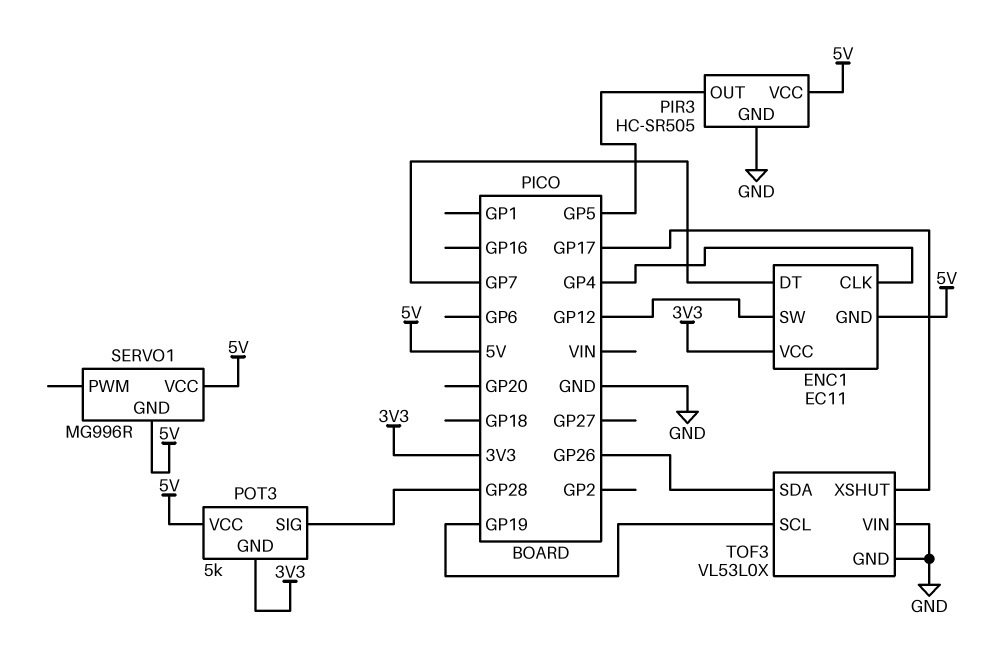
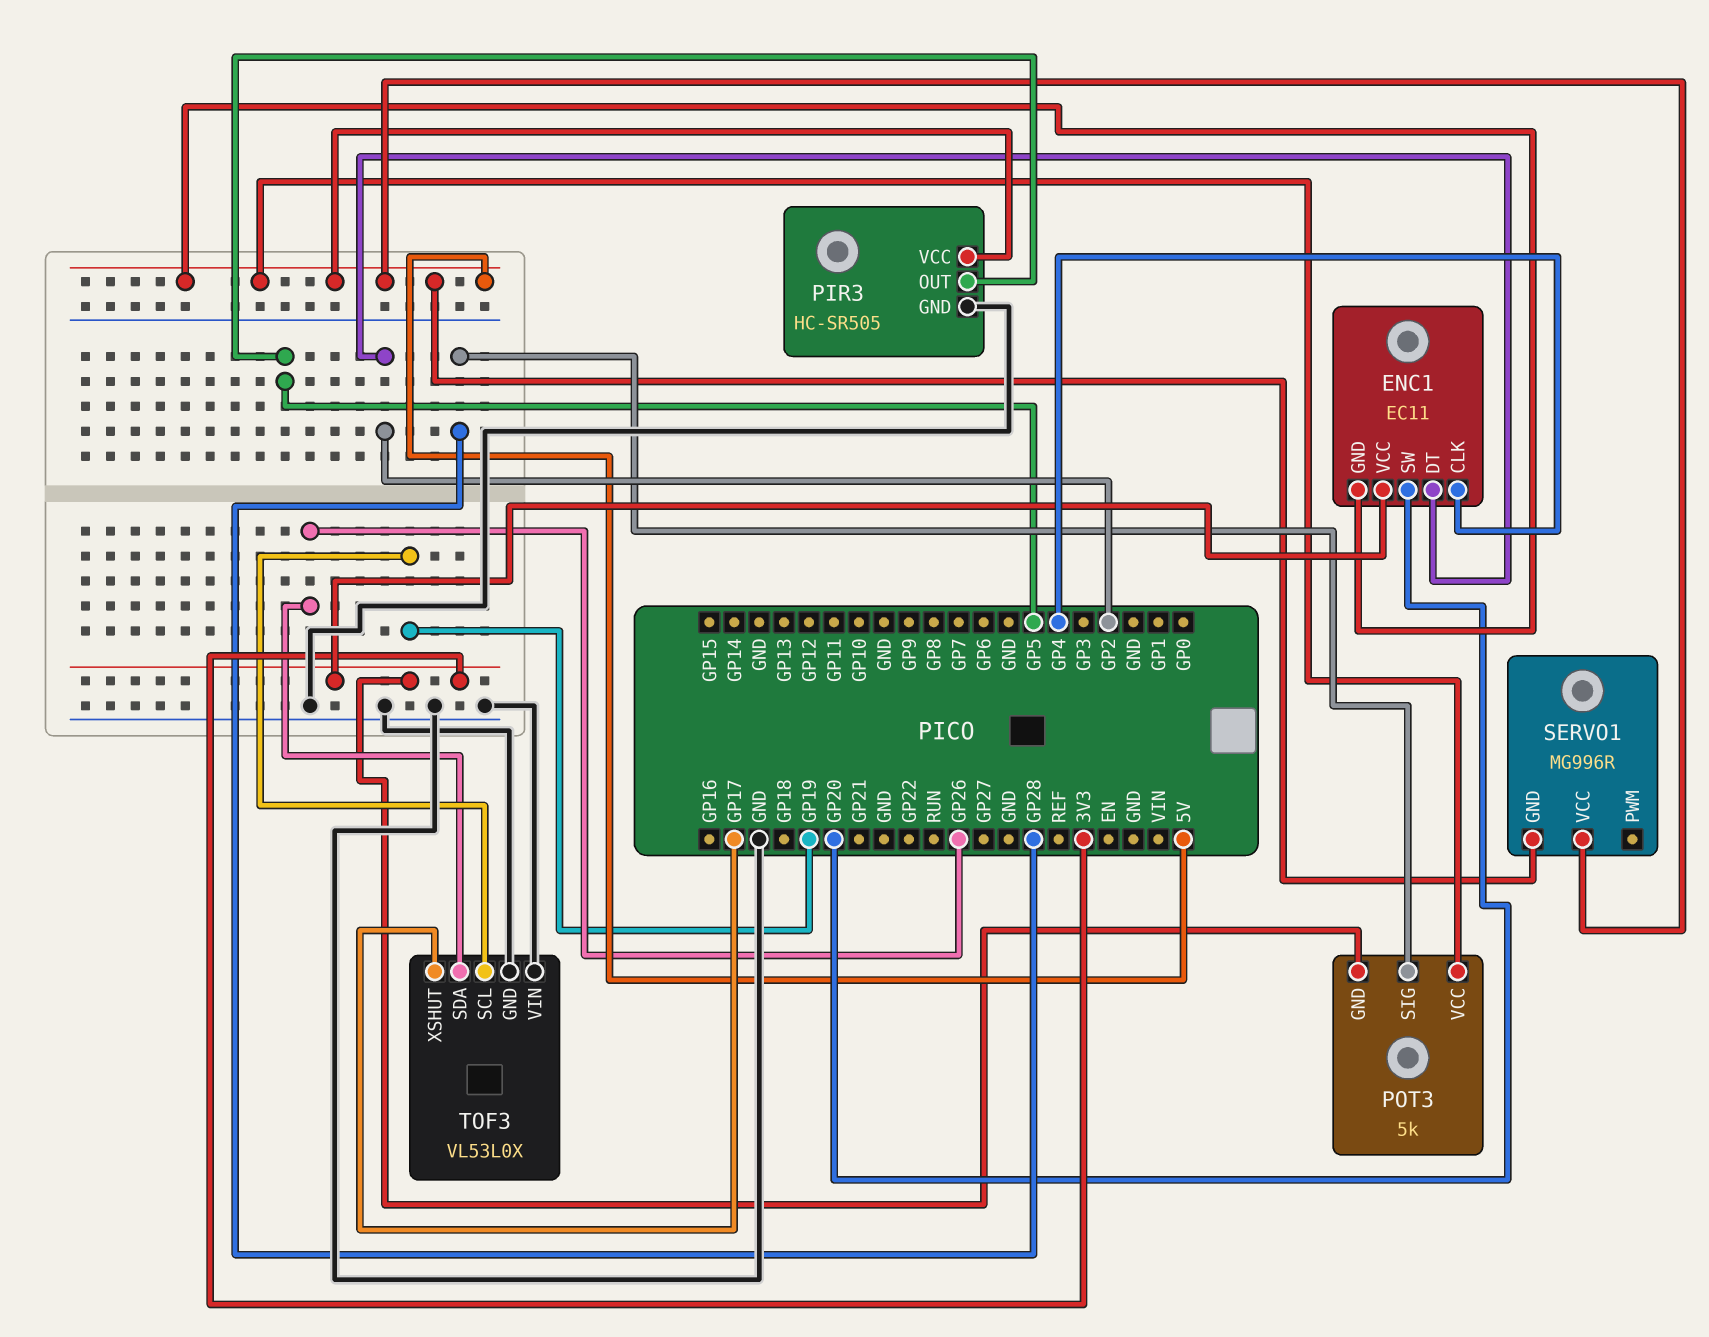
ENC1 pin DT: GP7 -> GP2
ENC1 pin SW: GP12 -> GP20

